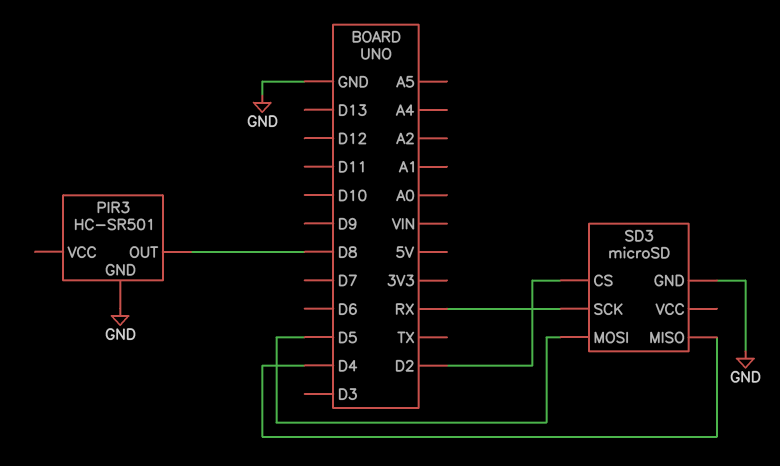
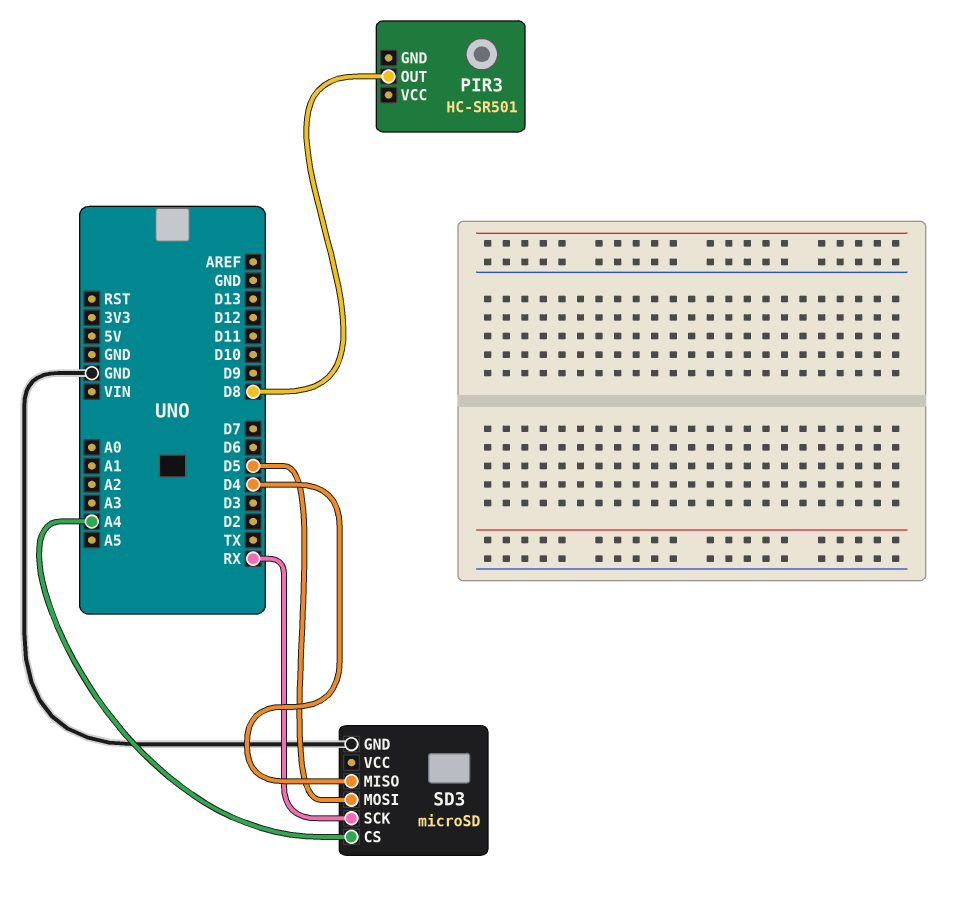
PIR3 pin GND: GND -> none
SD3 pin CS: D2 -> A4

